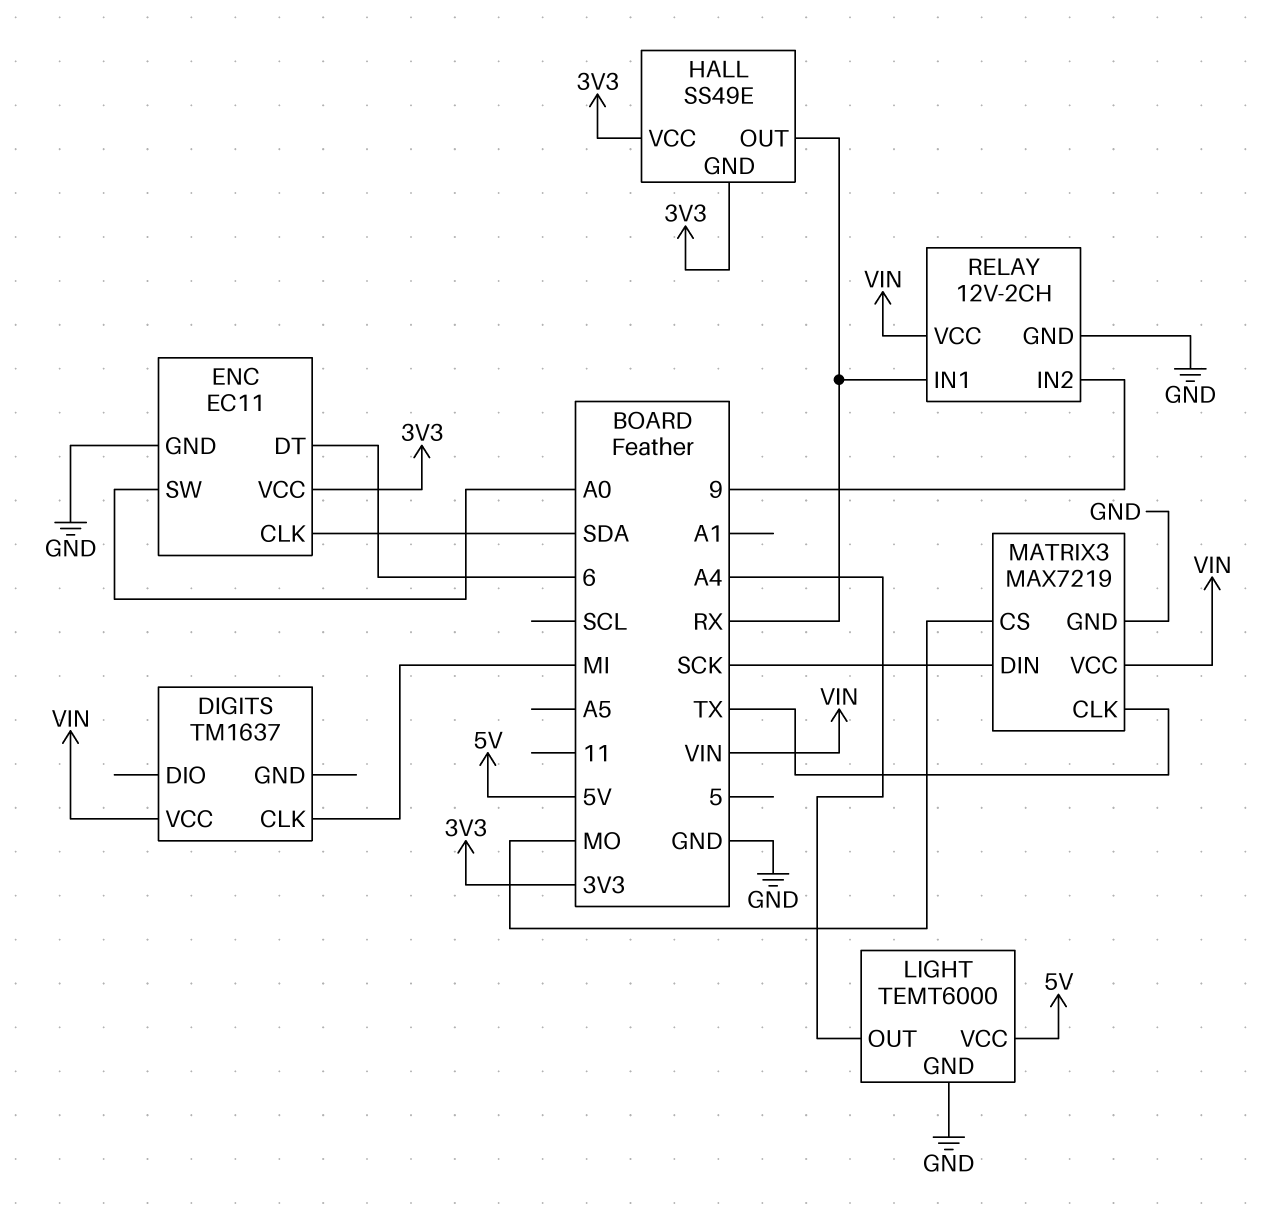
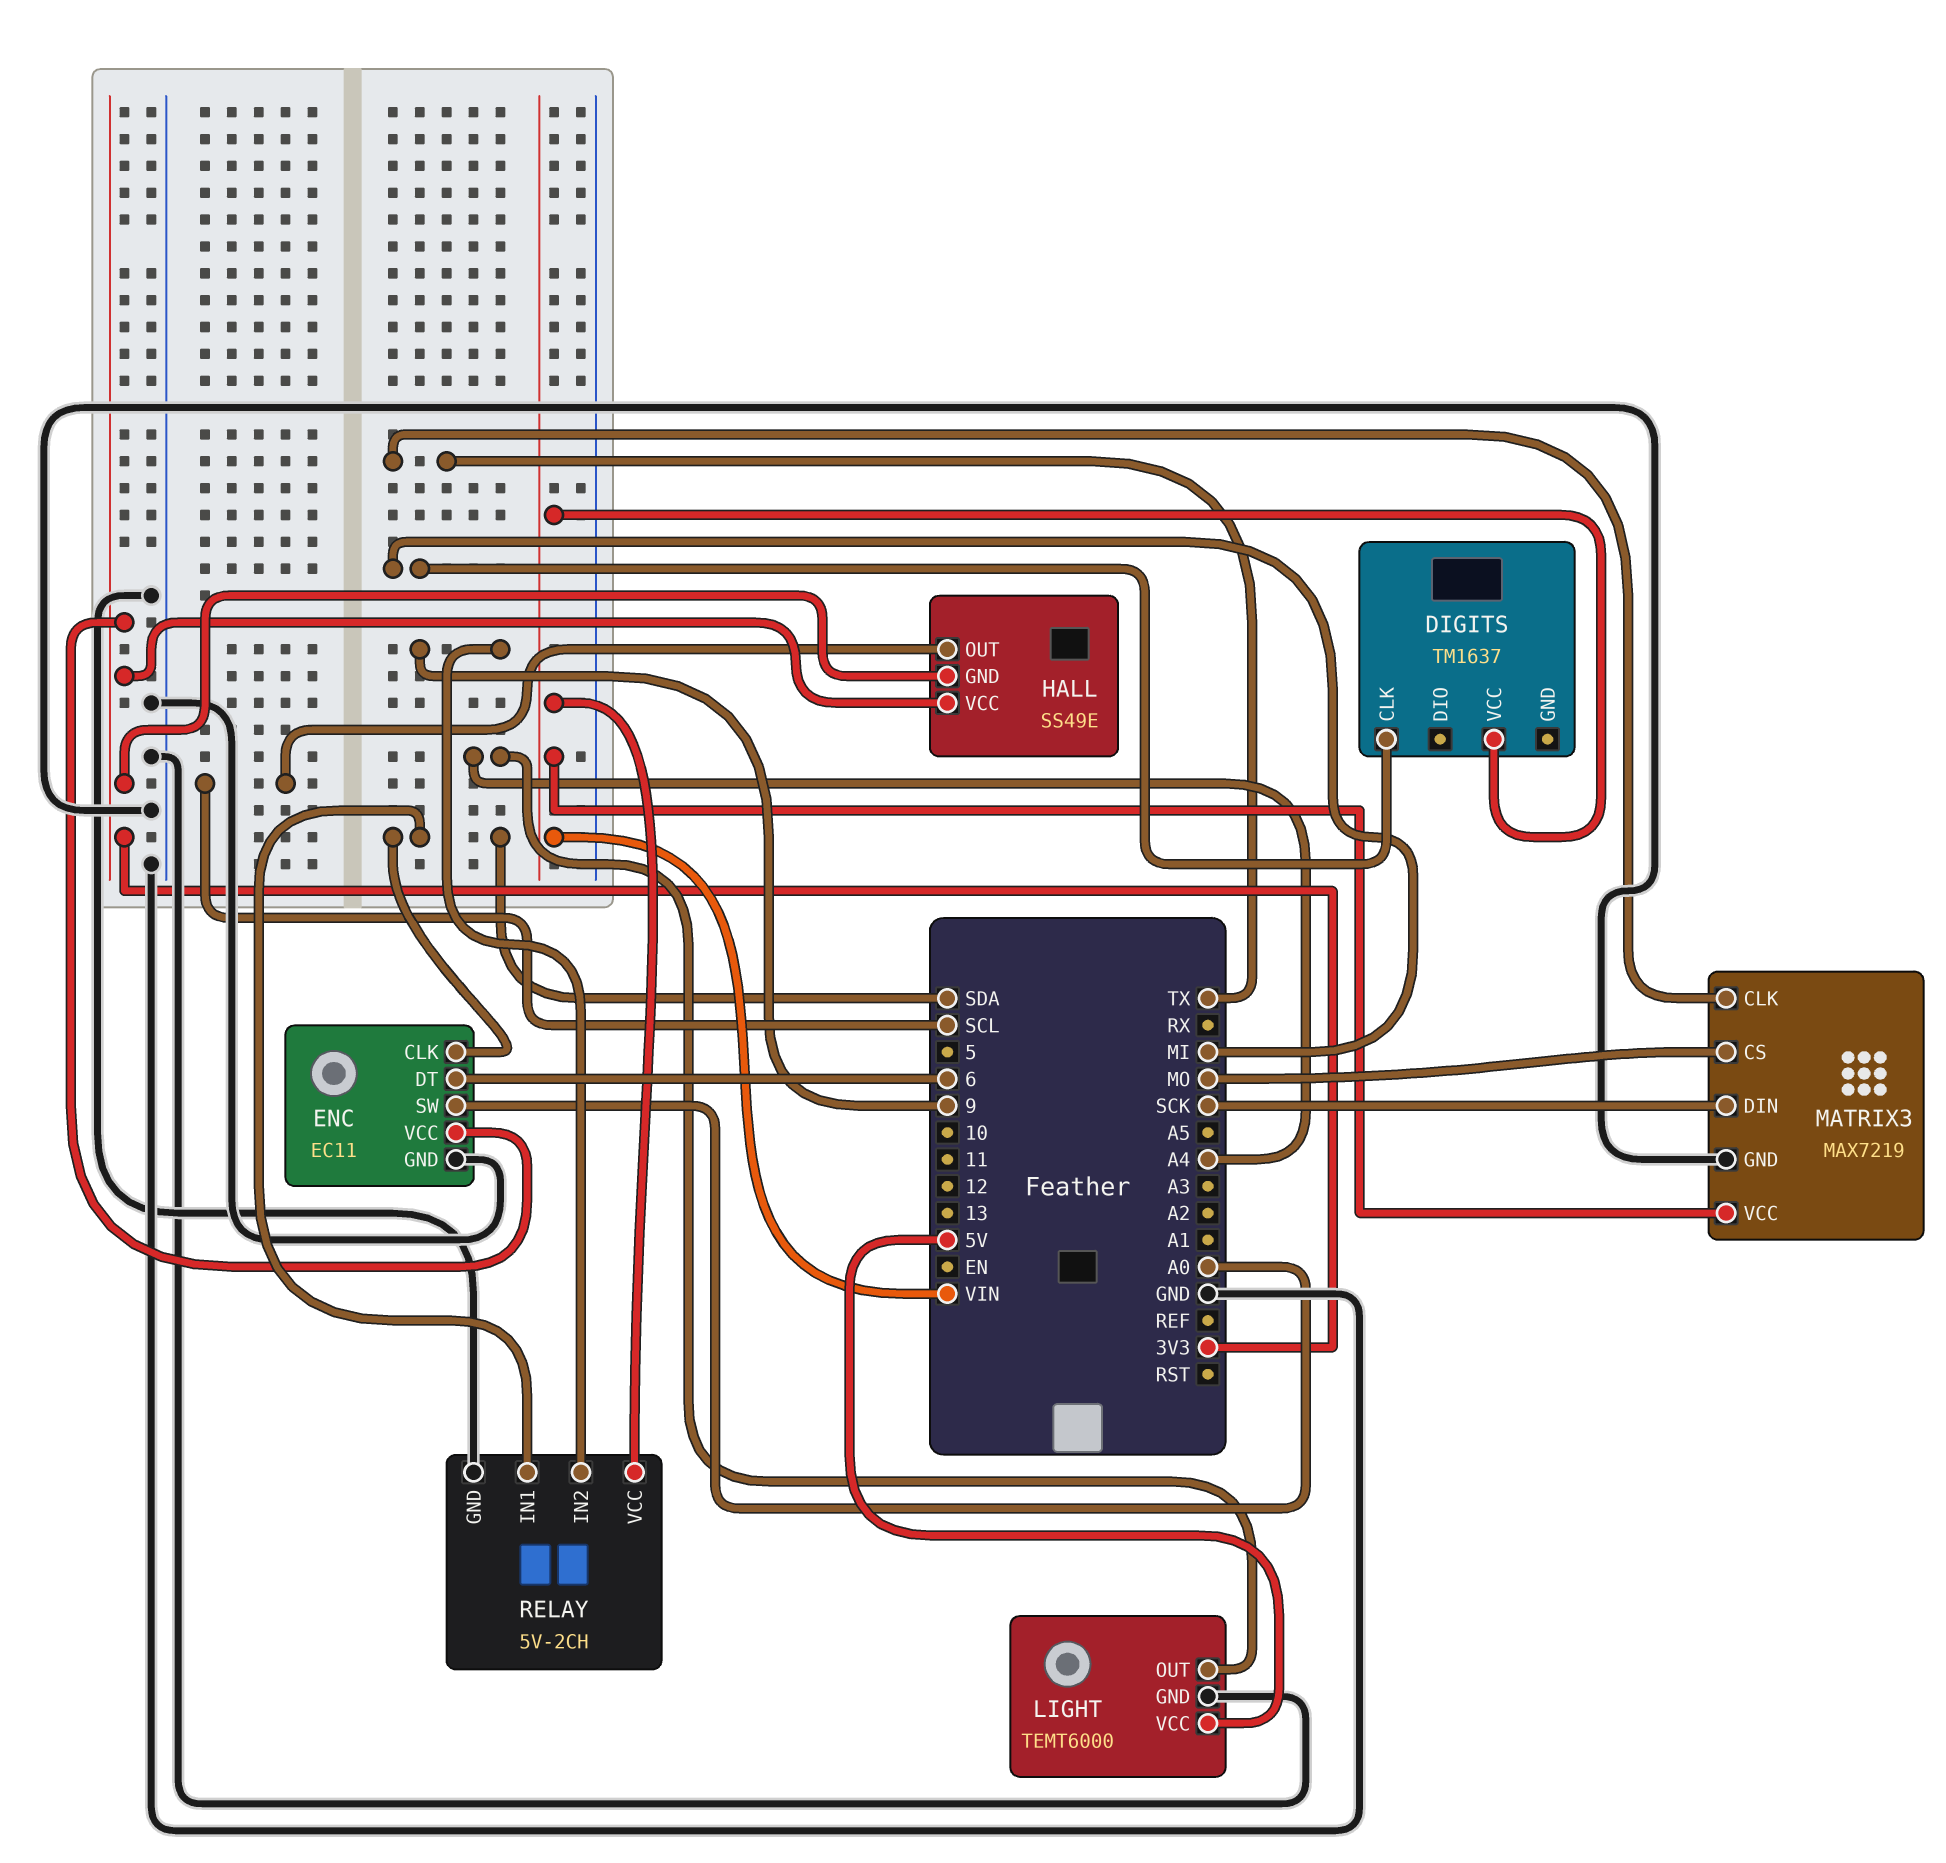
HALL pin OUT: RX -> SCL
RELAY: 12V-2CH -> 5V-2CH
RELAY pin IN1: RX -> SDA

